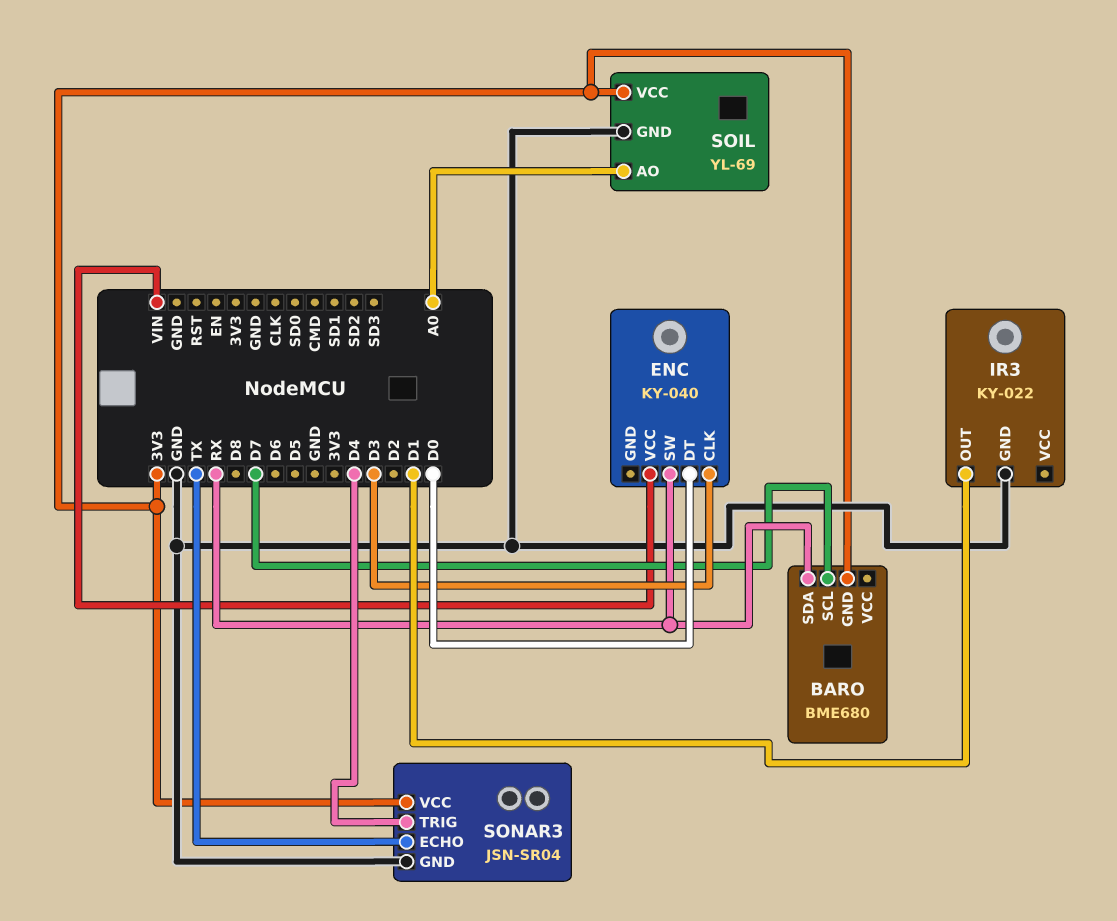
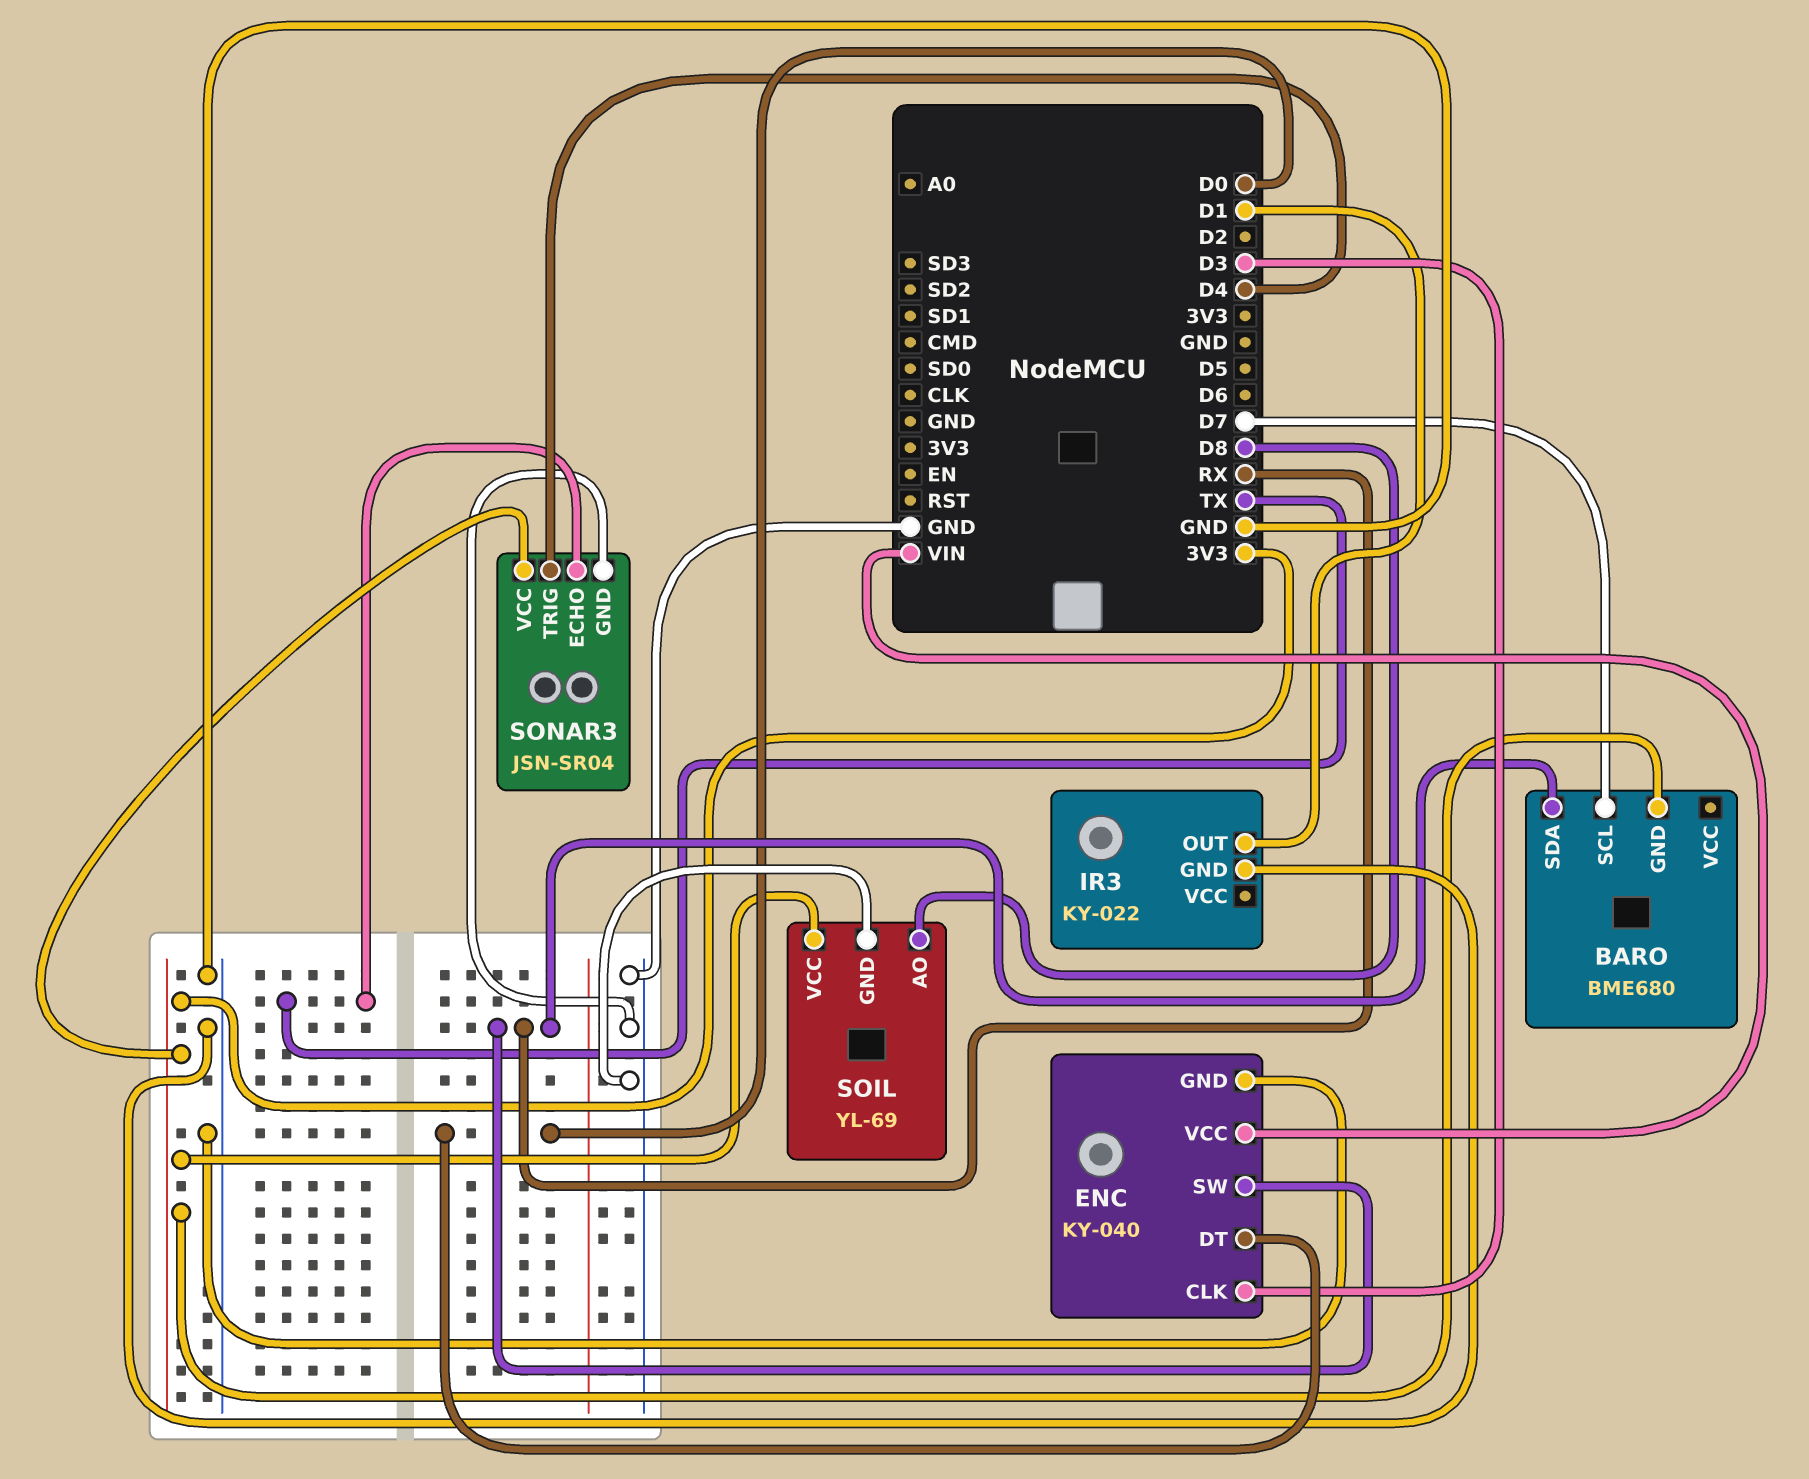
ENC pin GND: none -> GND
SOIL pin AO: A0 -> D8

